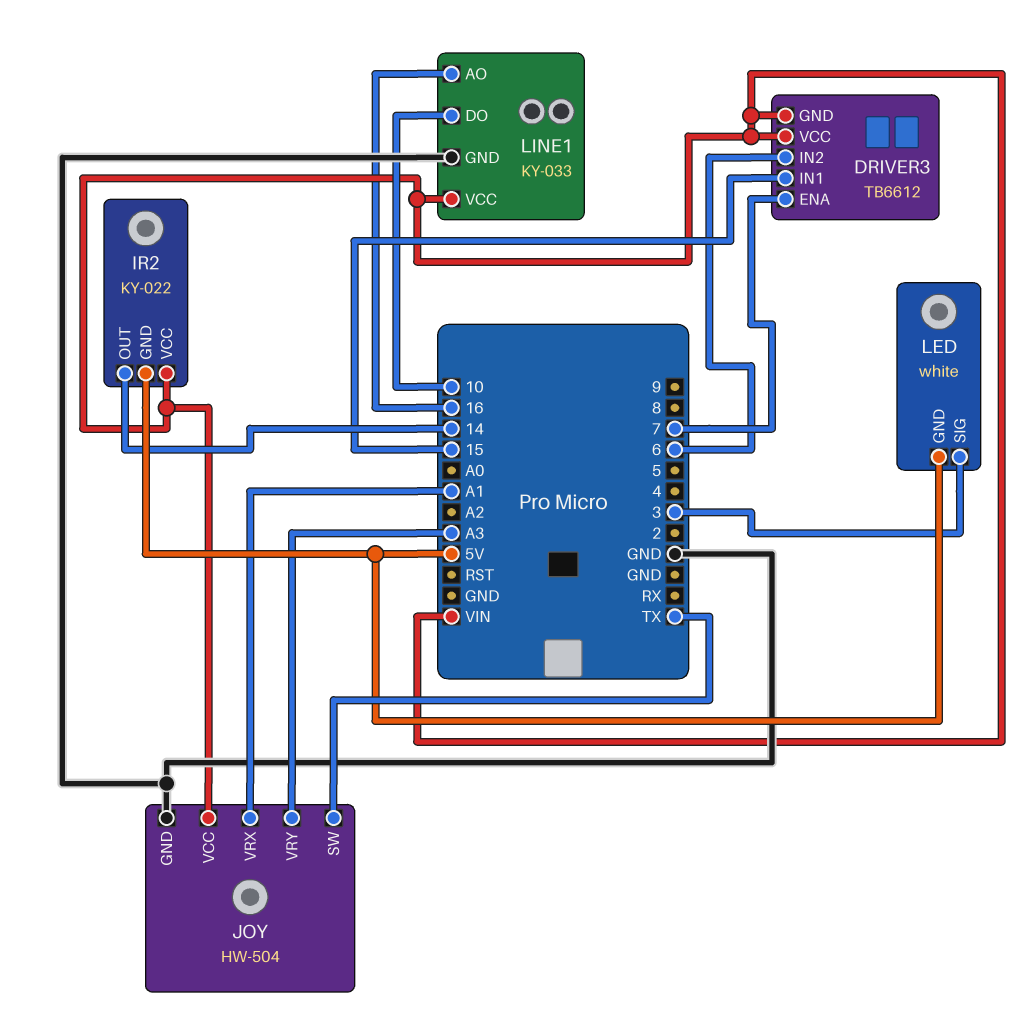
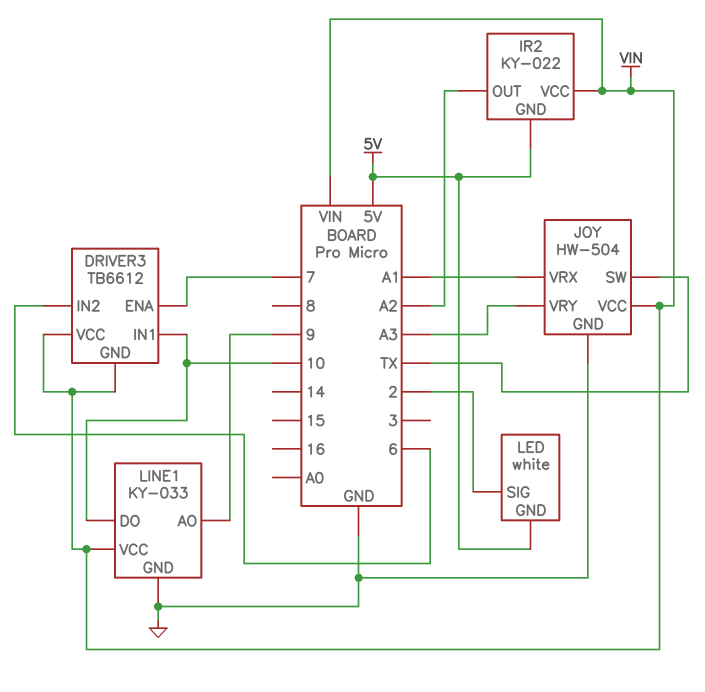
DRIVER3 pin IN1: 15 -> 10
IR2 pin OUT: 14 -> A2
LED pin SIG: 3 -> 2
LINE1 pin AO: 16 -> 9

